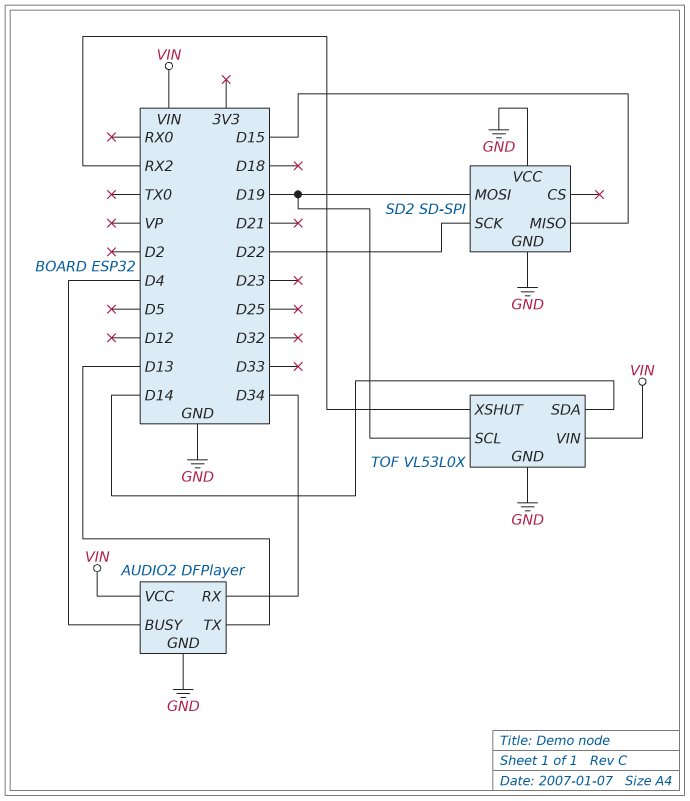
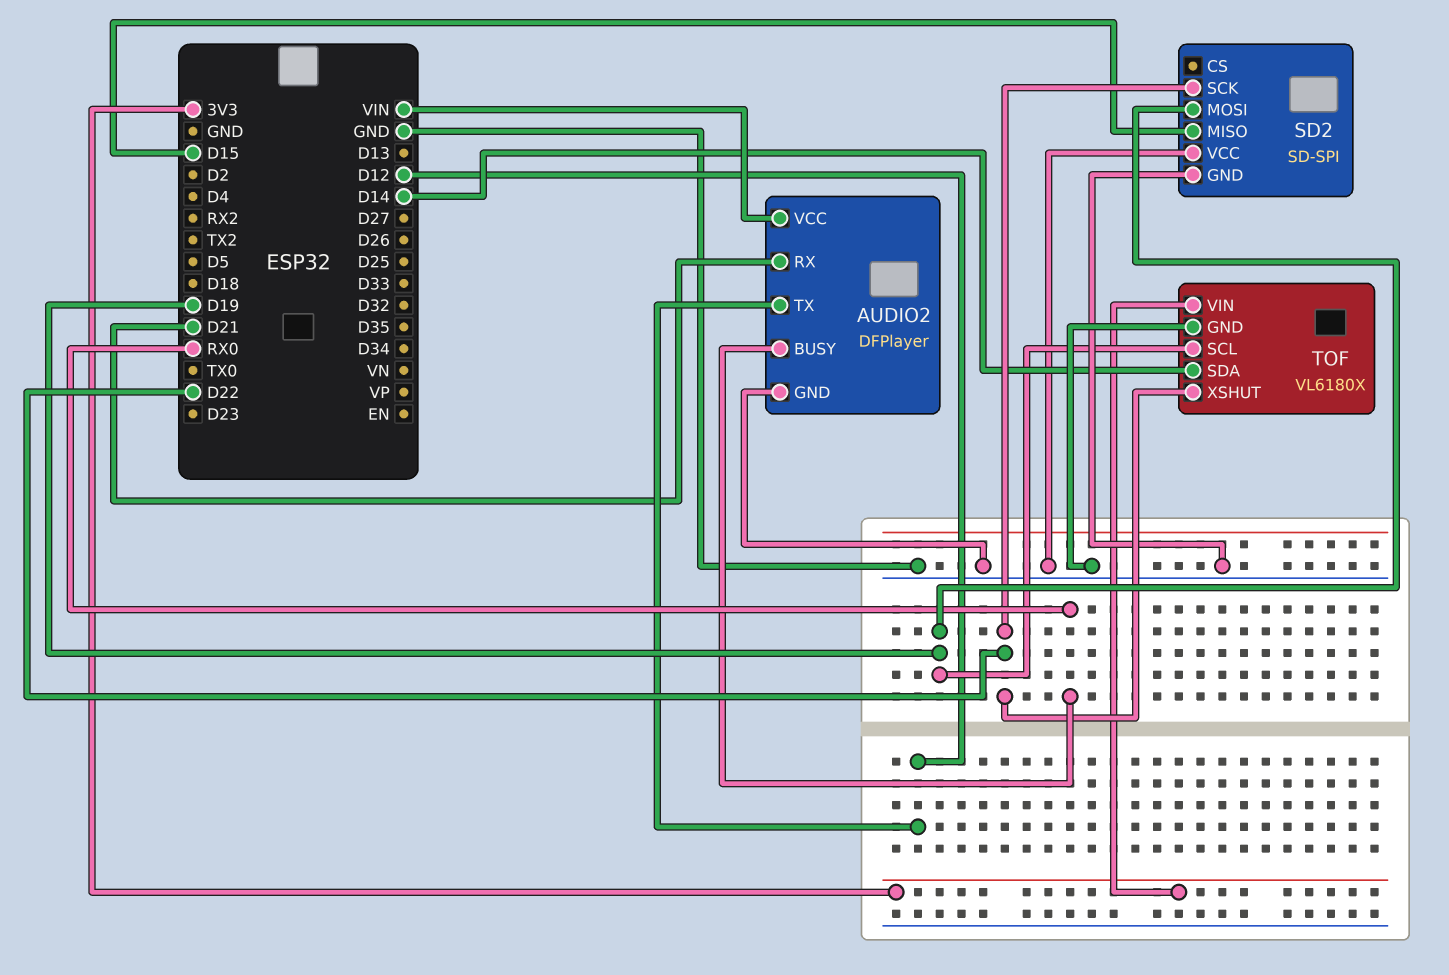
AUDIO2 pin BUSY: D4 -> RX0
AUDIO2 pin RX: D34 -> D21
AUDIO2 pin TX: D13 -> D12
TOF: VL53L0X -> VL6180X
TOF pin VIN: VIN -> 3V3
TOF pin XSHUT: RX2 -> D22

